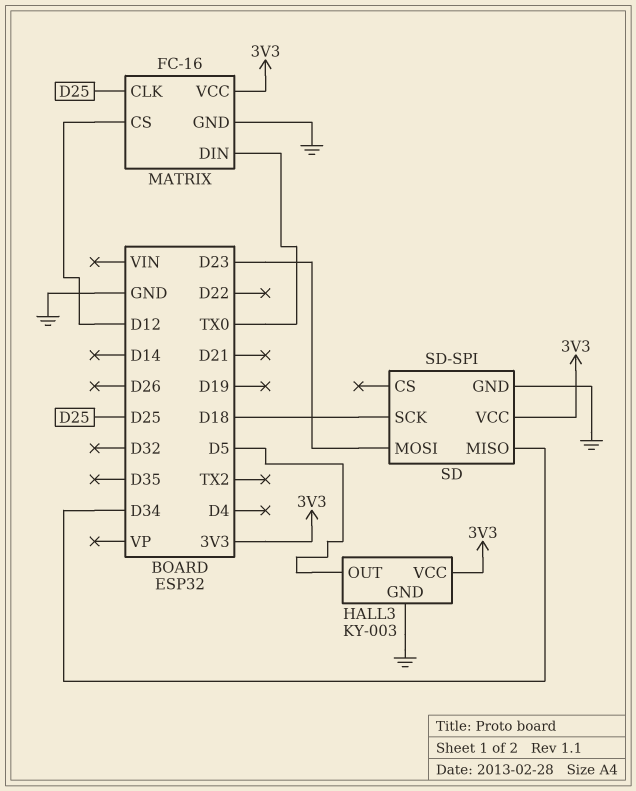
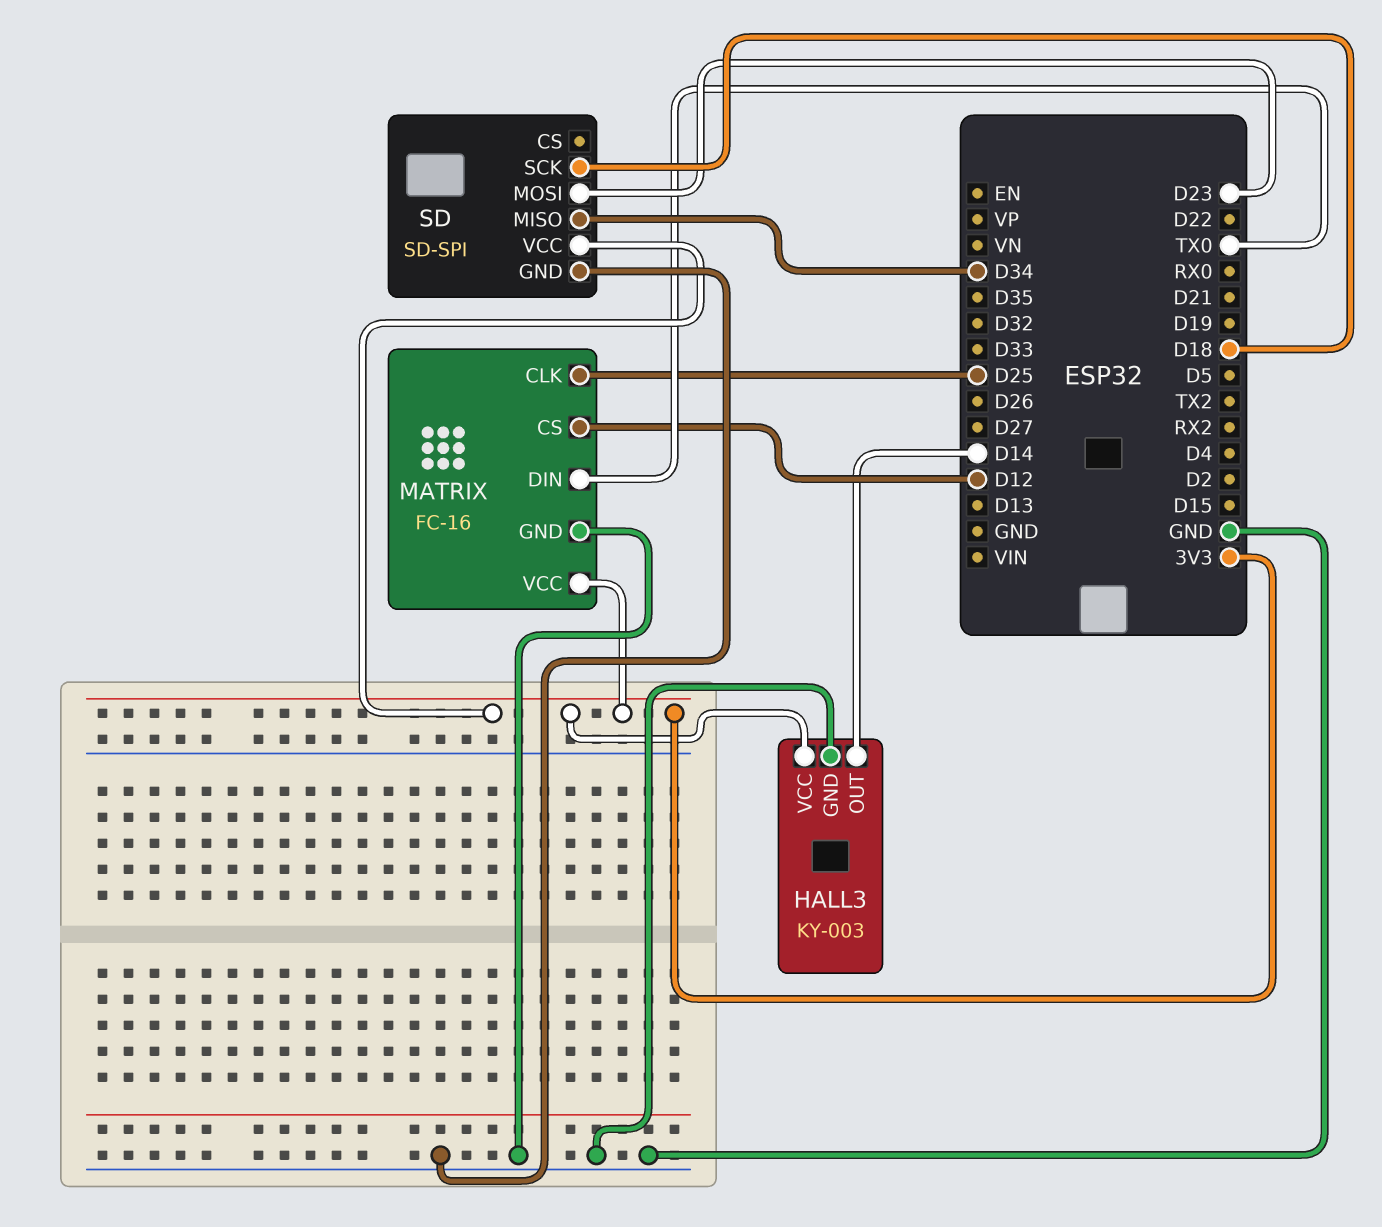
HALL3 pin OUT: D5 -> D14

